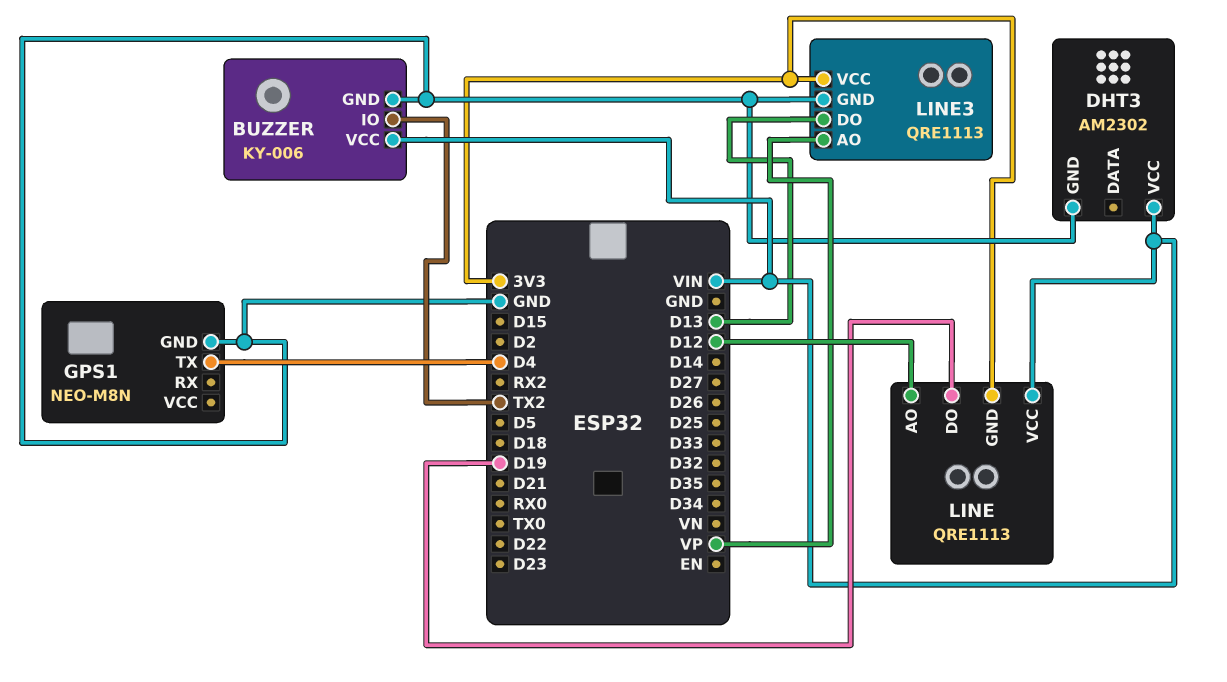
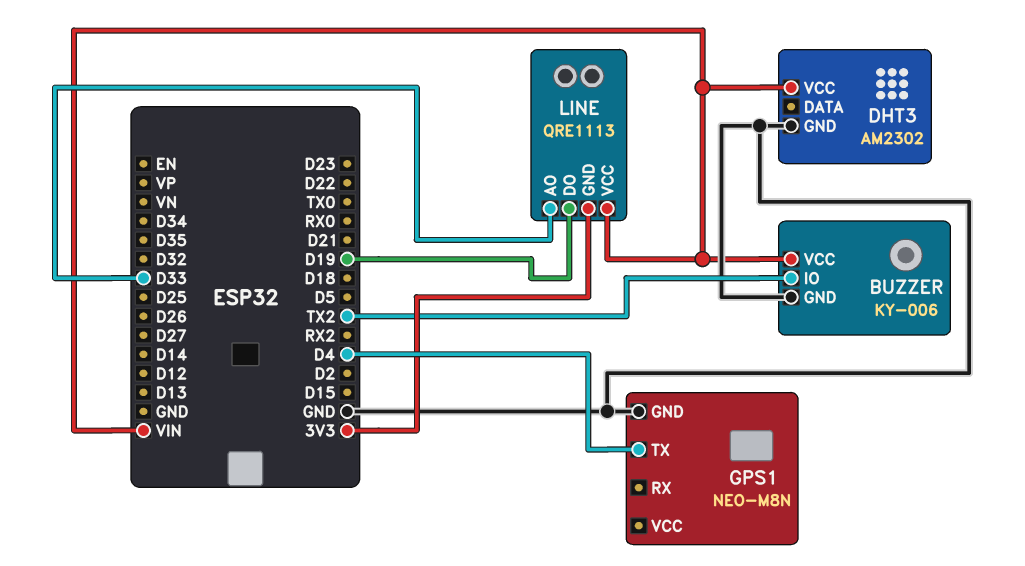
LINE pin AO: D12 -> D33
LINE3: QRE1113 -> none
LINE3 pin AO: VP -> none
LINE3 pin DO: D13 -> none
LINE3 pin GND: GND -> none
LINE3 pin VCC: 3V3 -> none

